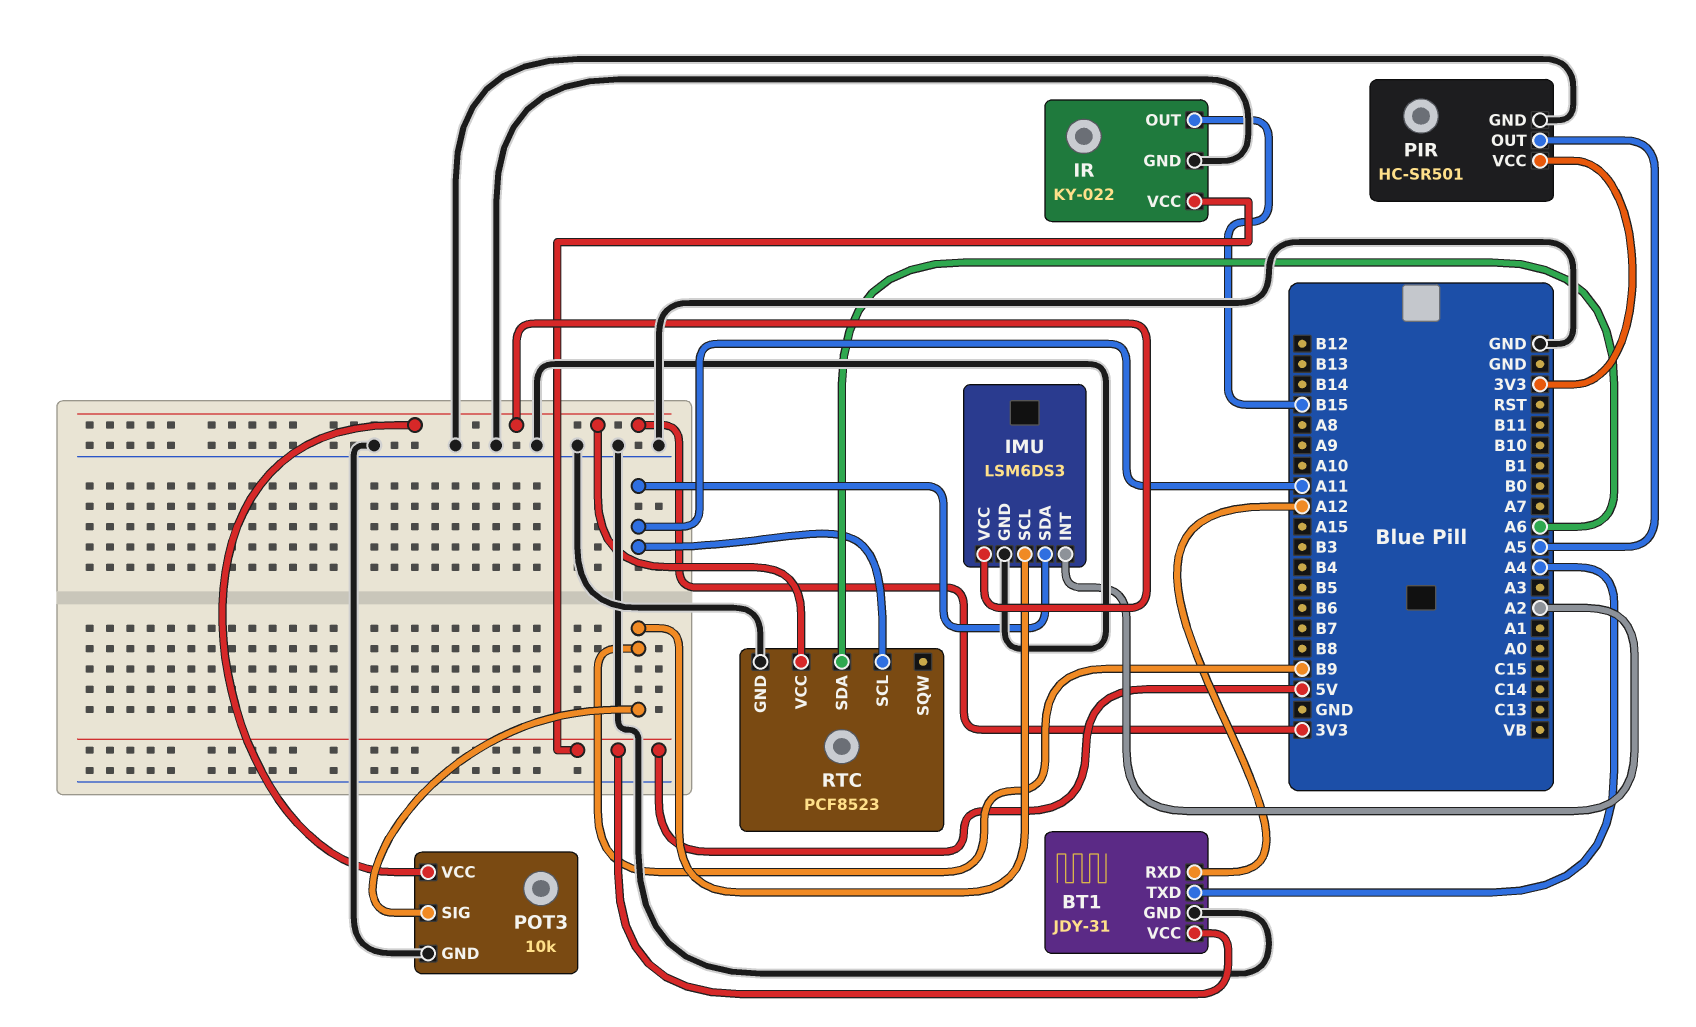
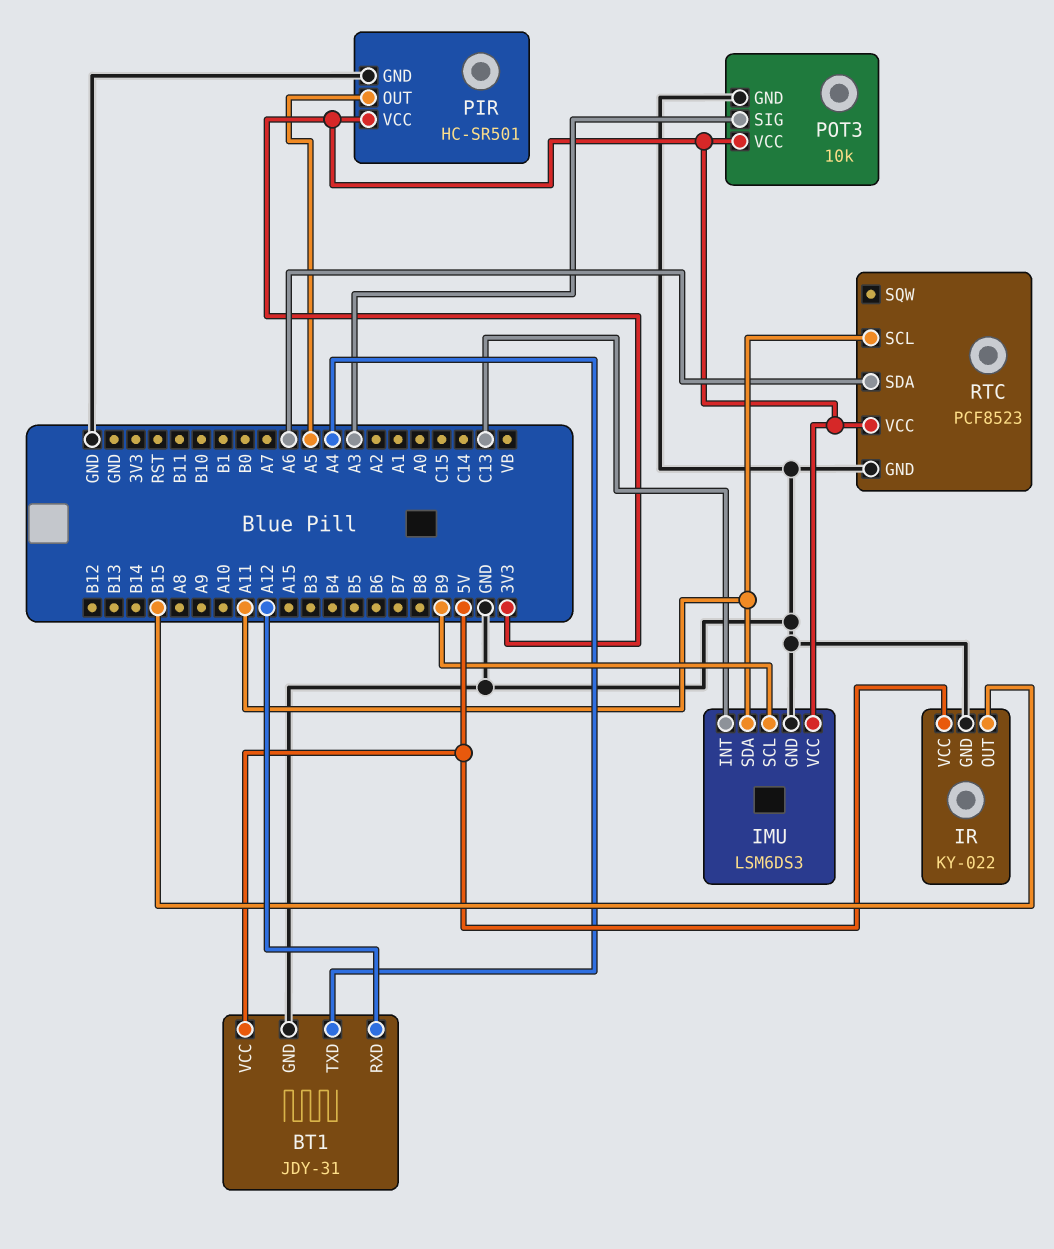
IMU pin INT: A2 -> C13
POT3 pin SIG: B9 -> A3

